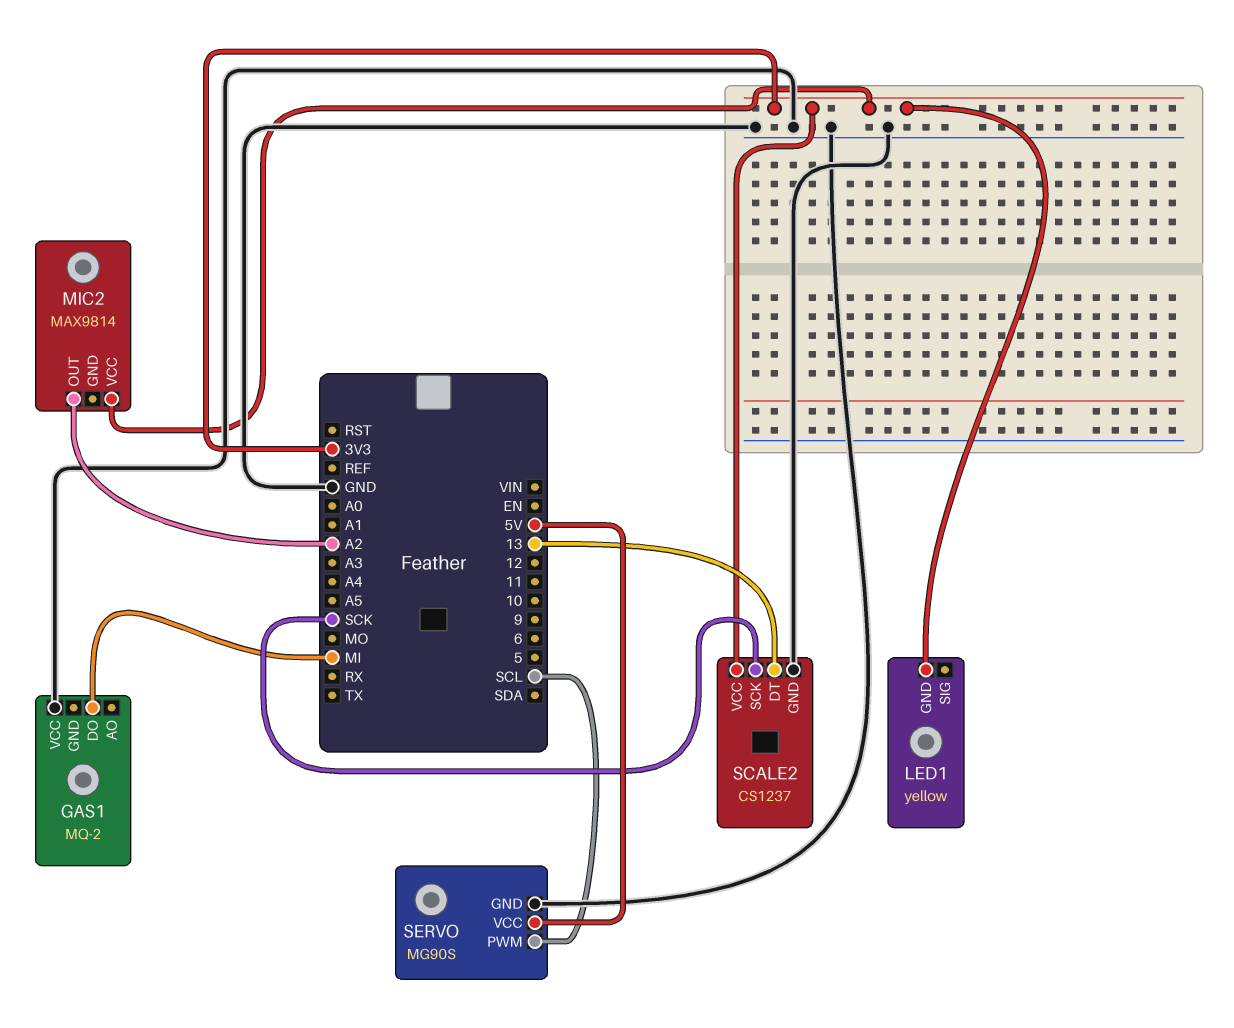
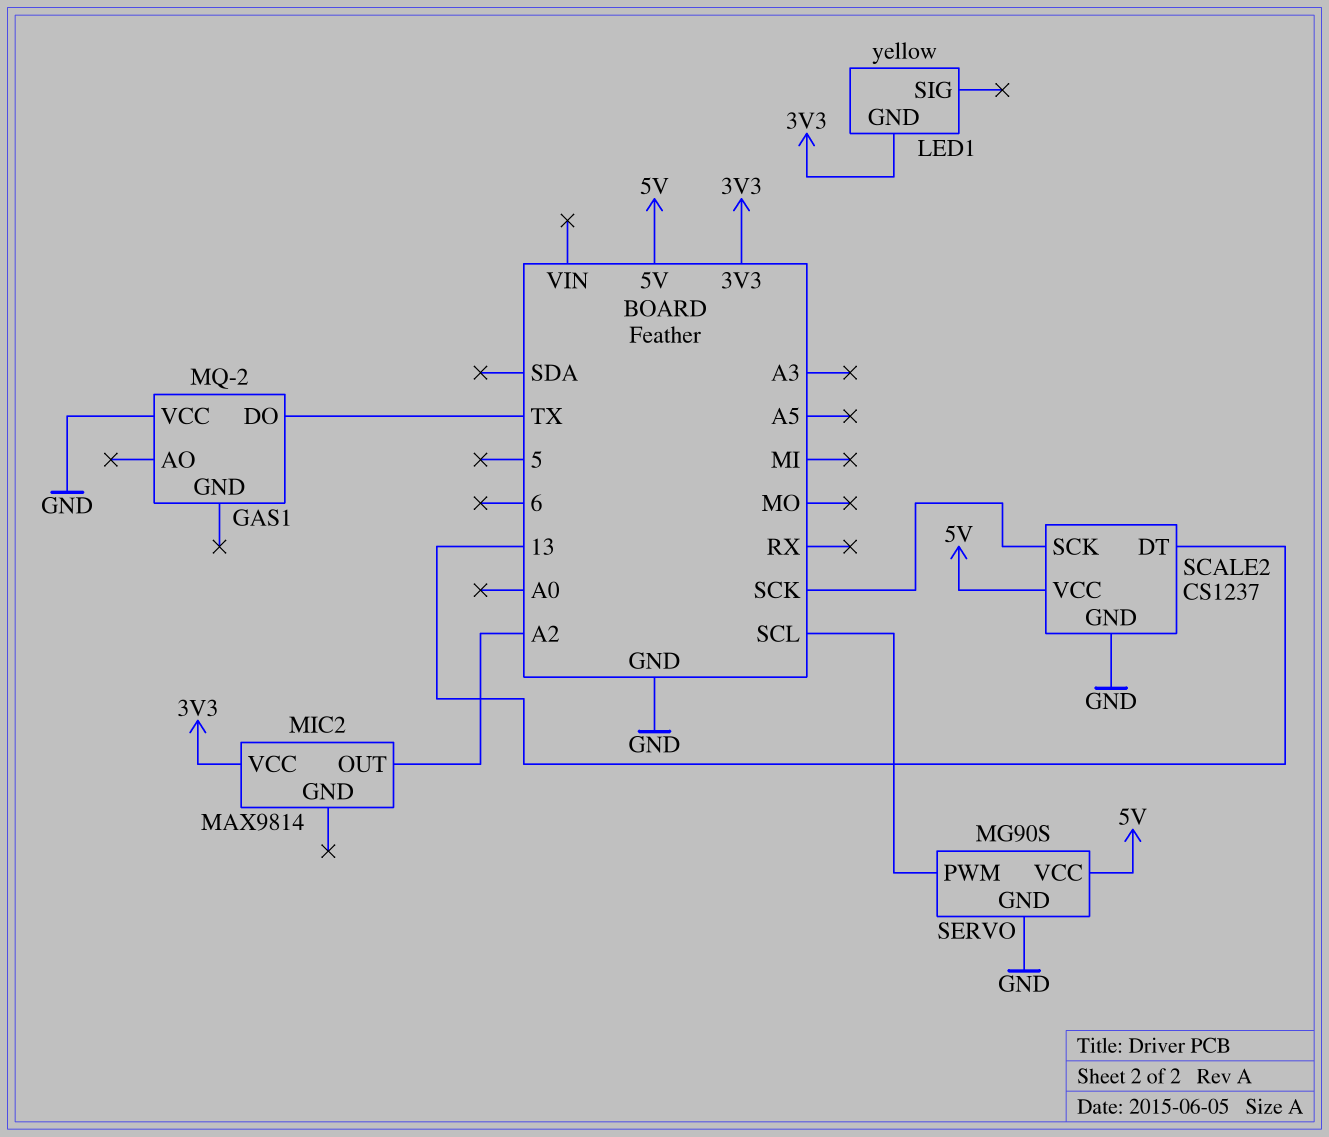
GAS1 pin DO: MI -> TX
SCALE2 pin VCC: 3V3 -> 5V

